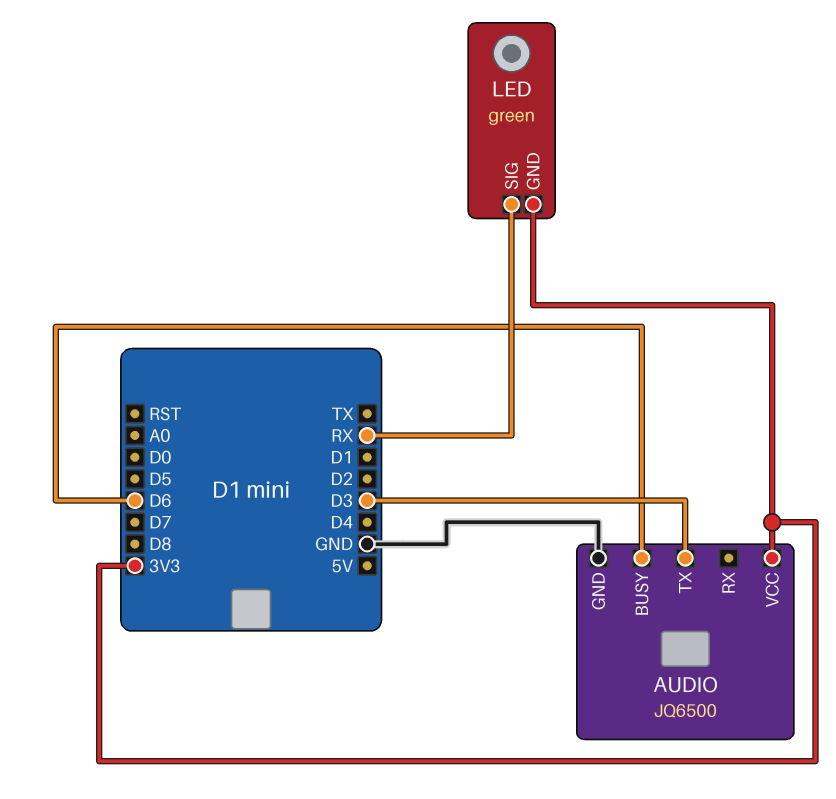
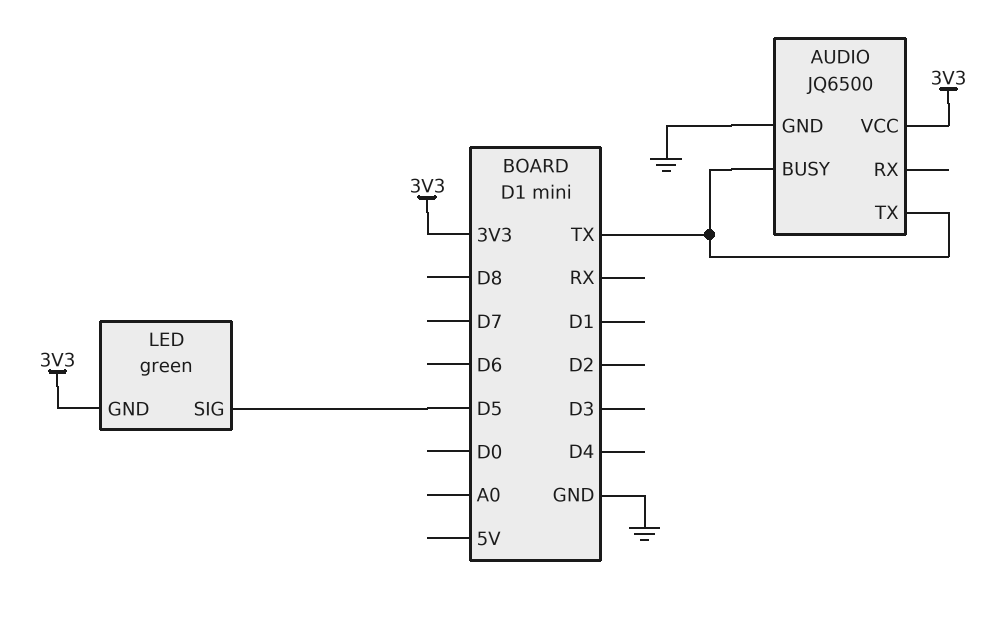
AUDIO pin BUSY: D6 -> TX
AUDIO pin TX: D3 -> TX
LED pin SIG: RX -> D5

